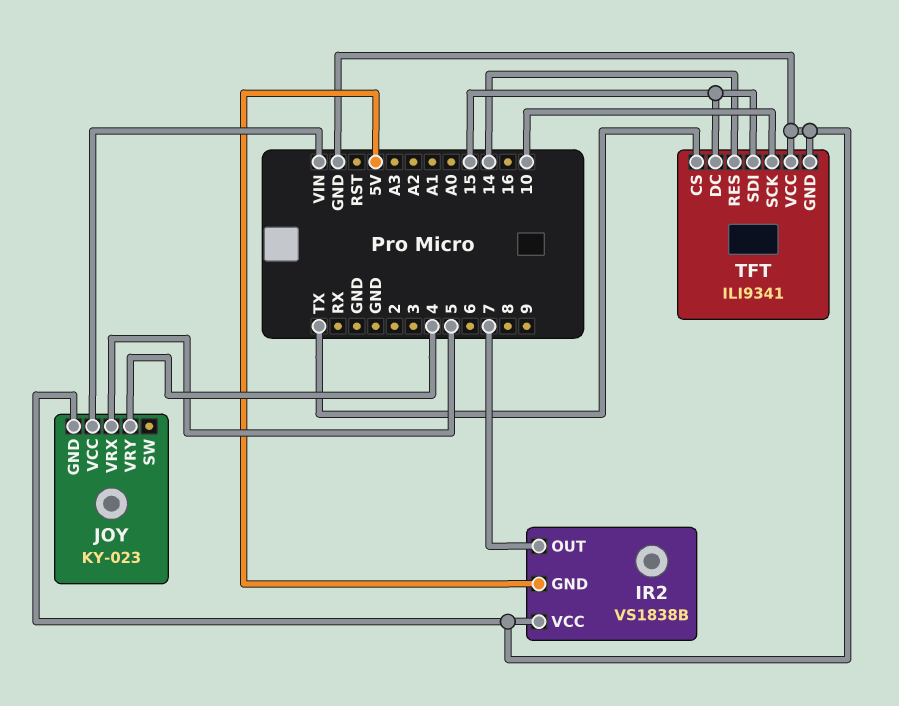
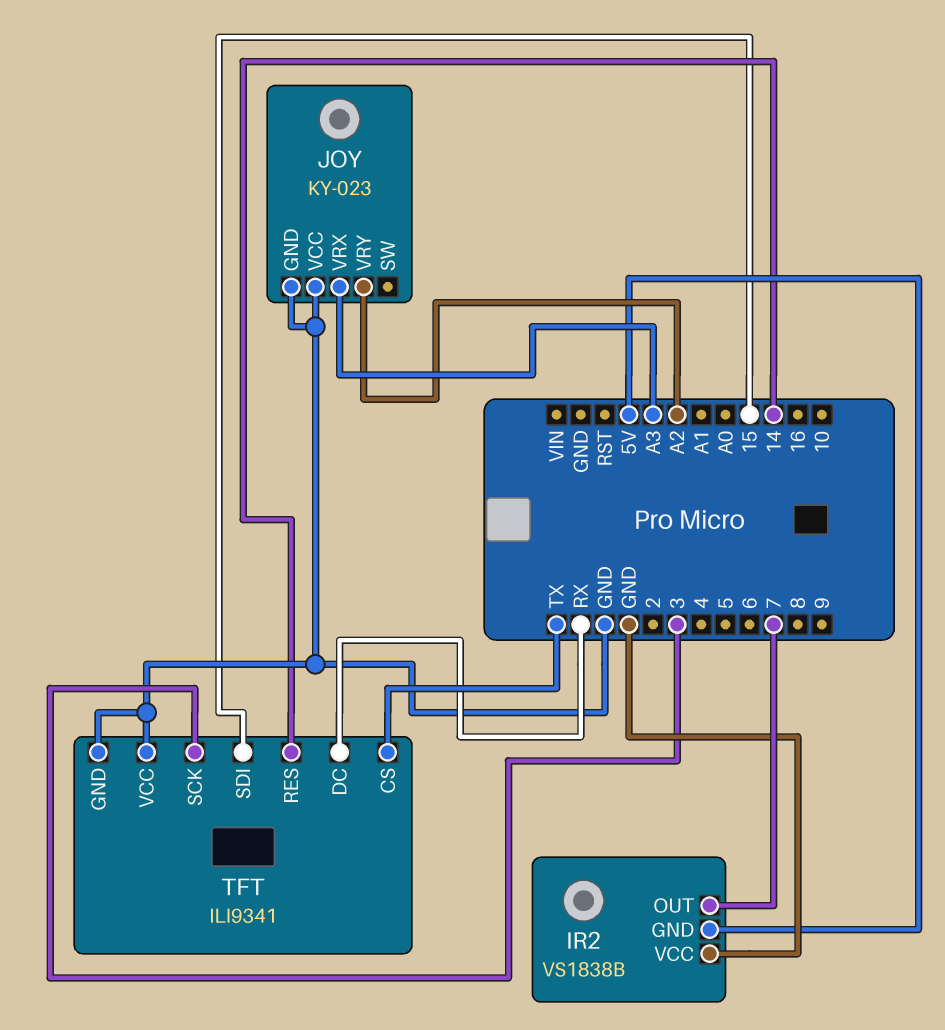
JOY pin VCC: VIN -> GND
JOY pin VRX: 5 -> A3
JOY pin VRY: 4 -> A2
TFT pin DC: 15 -> RX
TFT pin SCK: 10 -> 3

